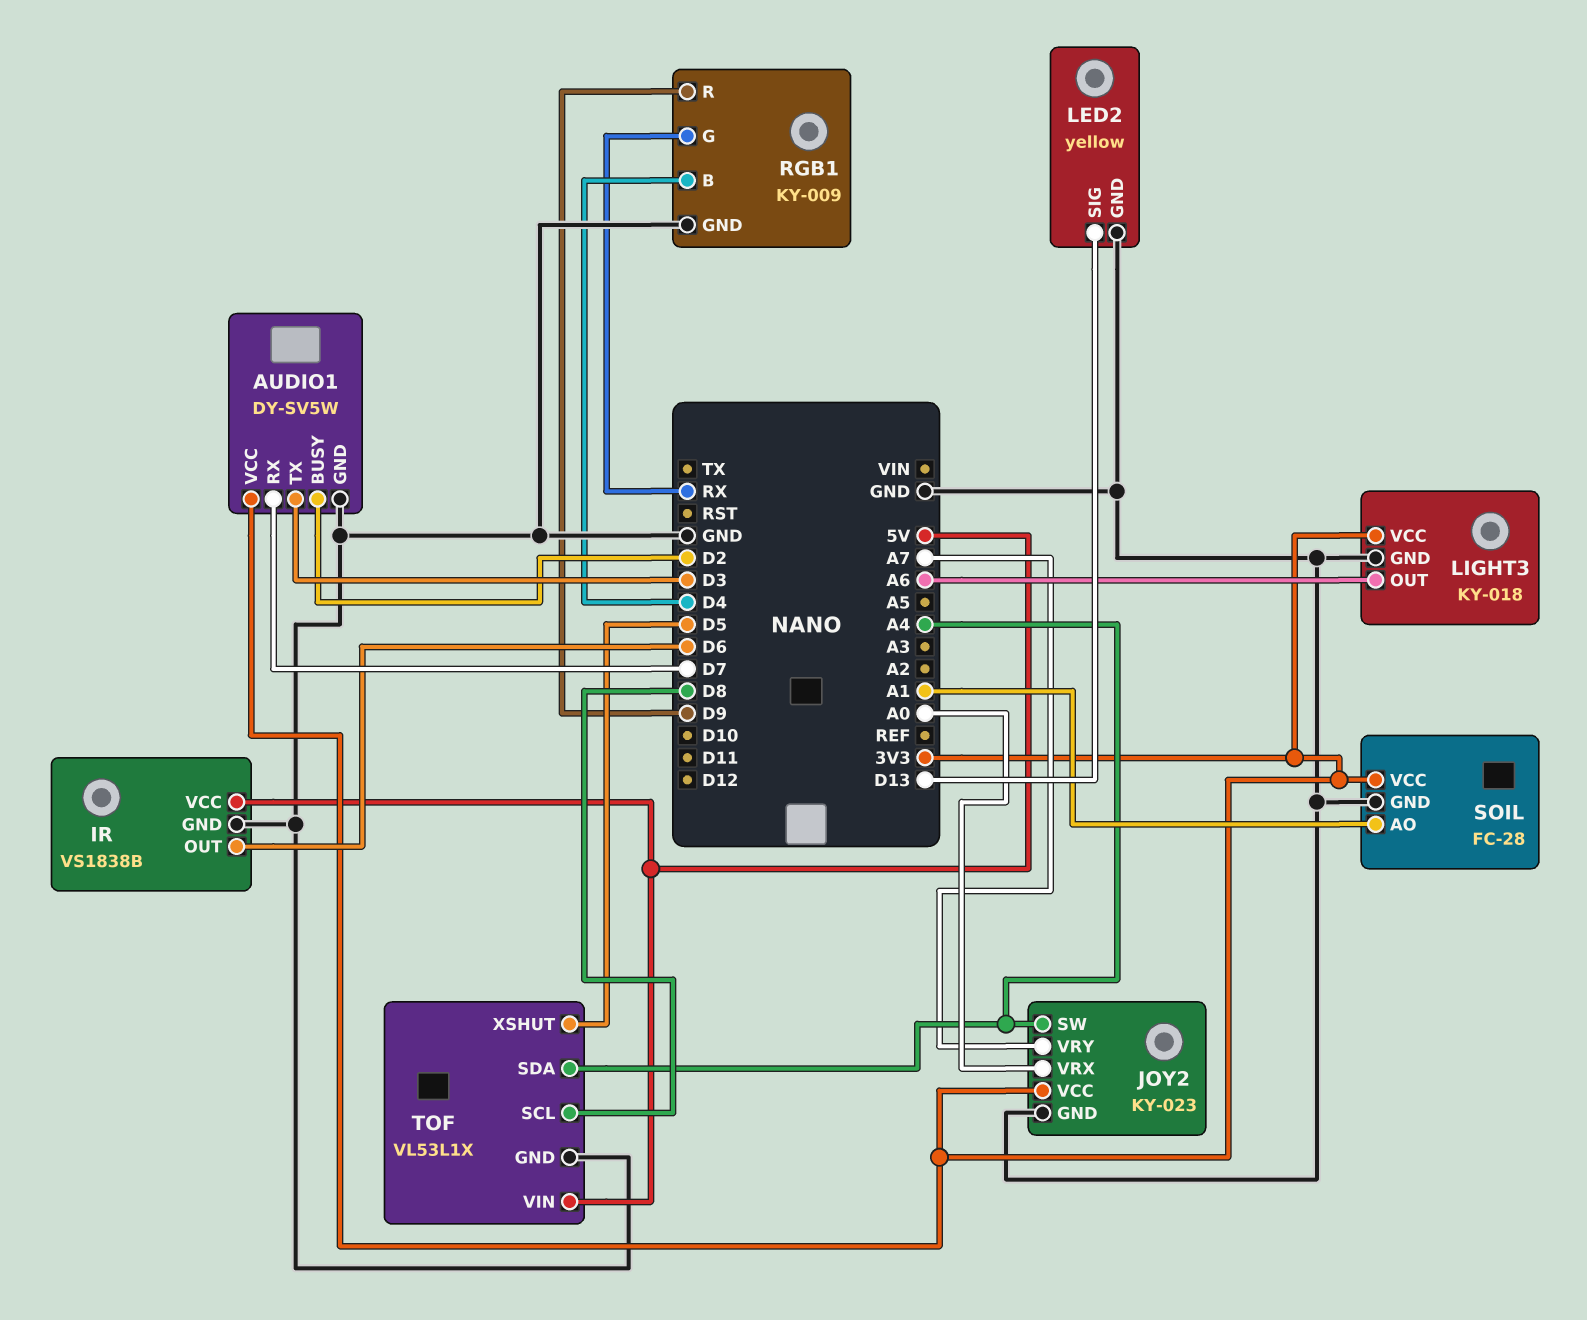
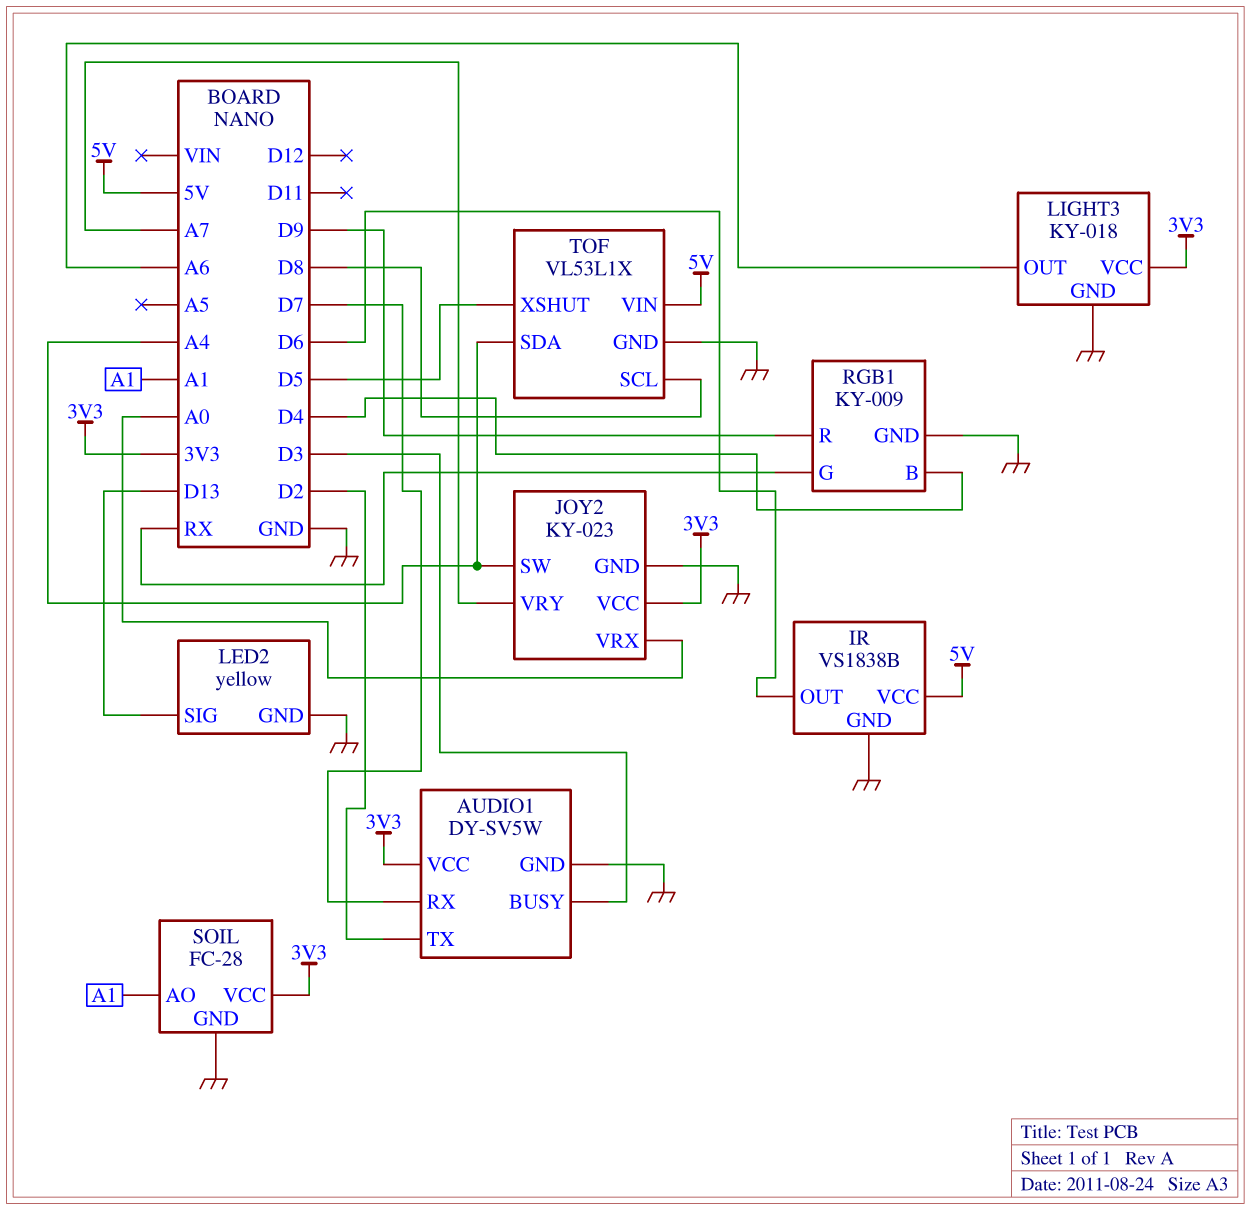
AUDIO1 pin BUSY: D2 -> D3
AUDIO1 pin TX: D3 -> D2

